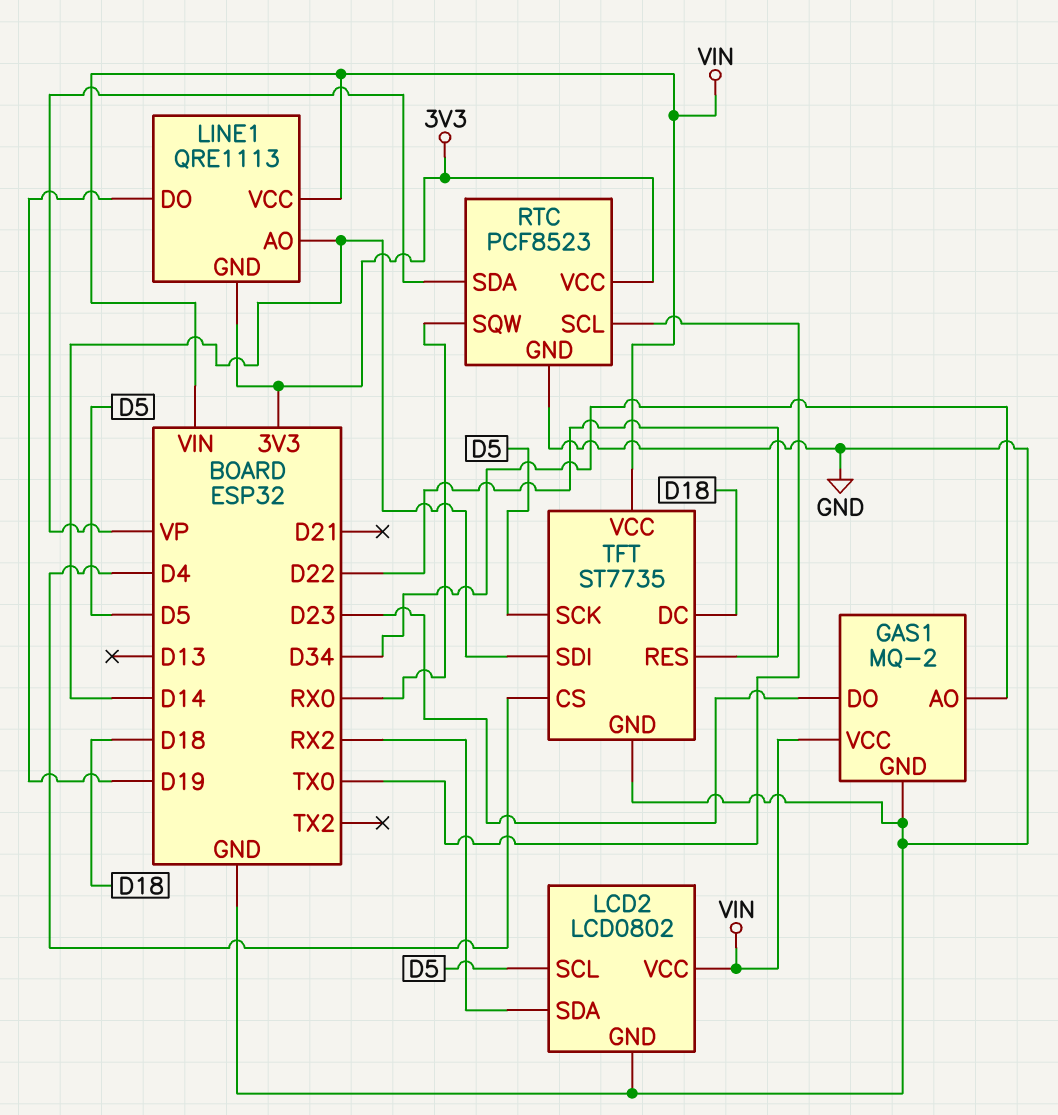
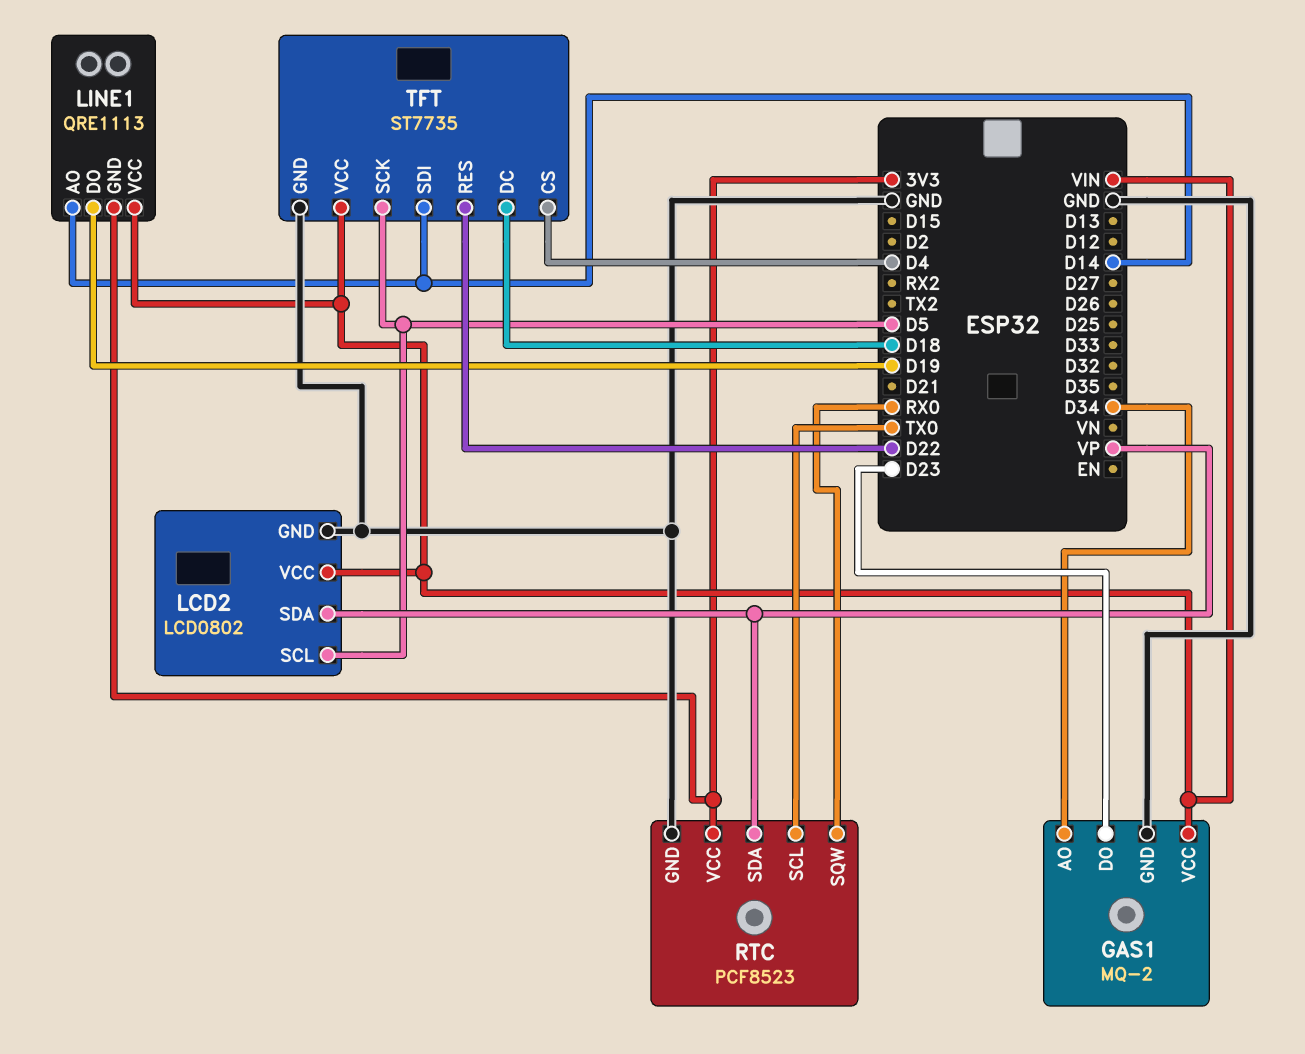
LCD2 pin SDA: RX2 -> VP

